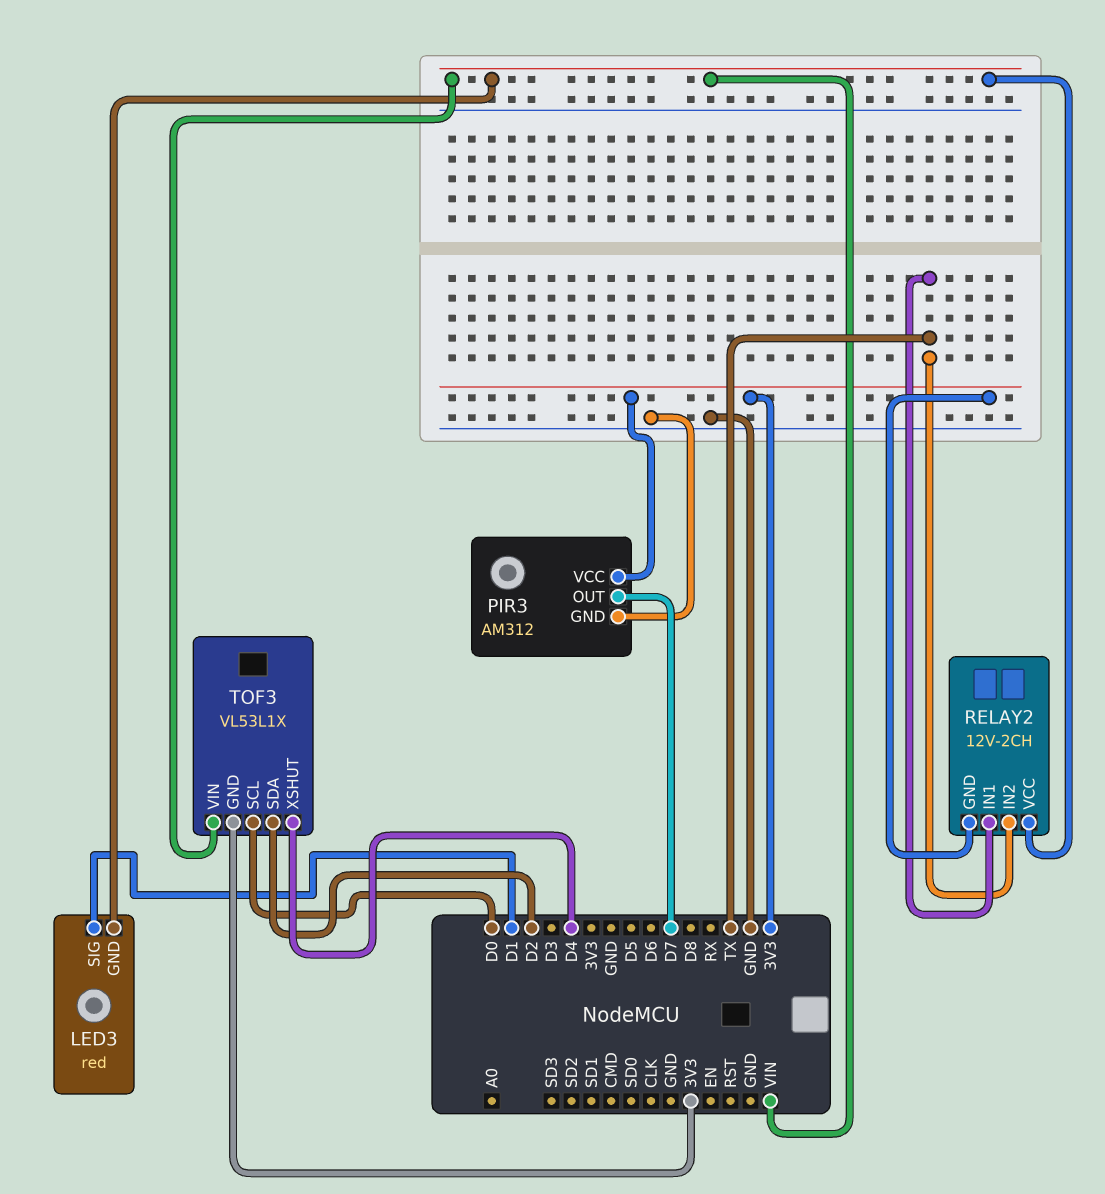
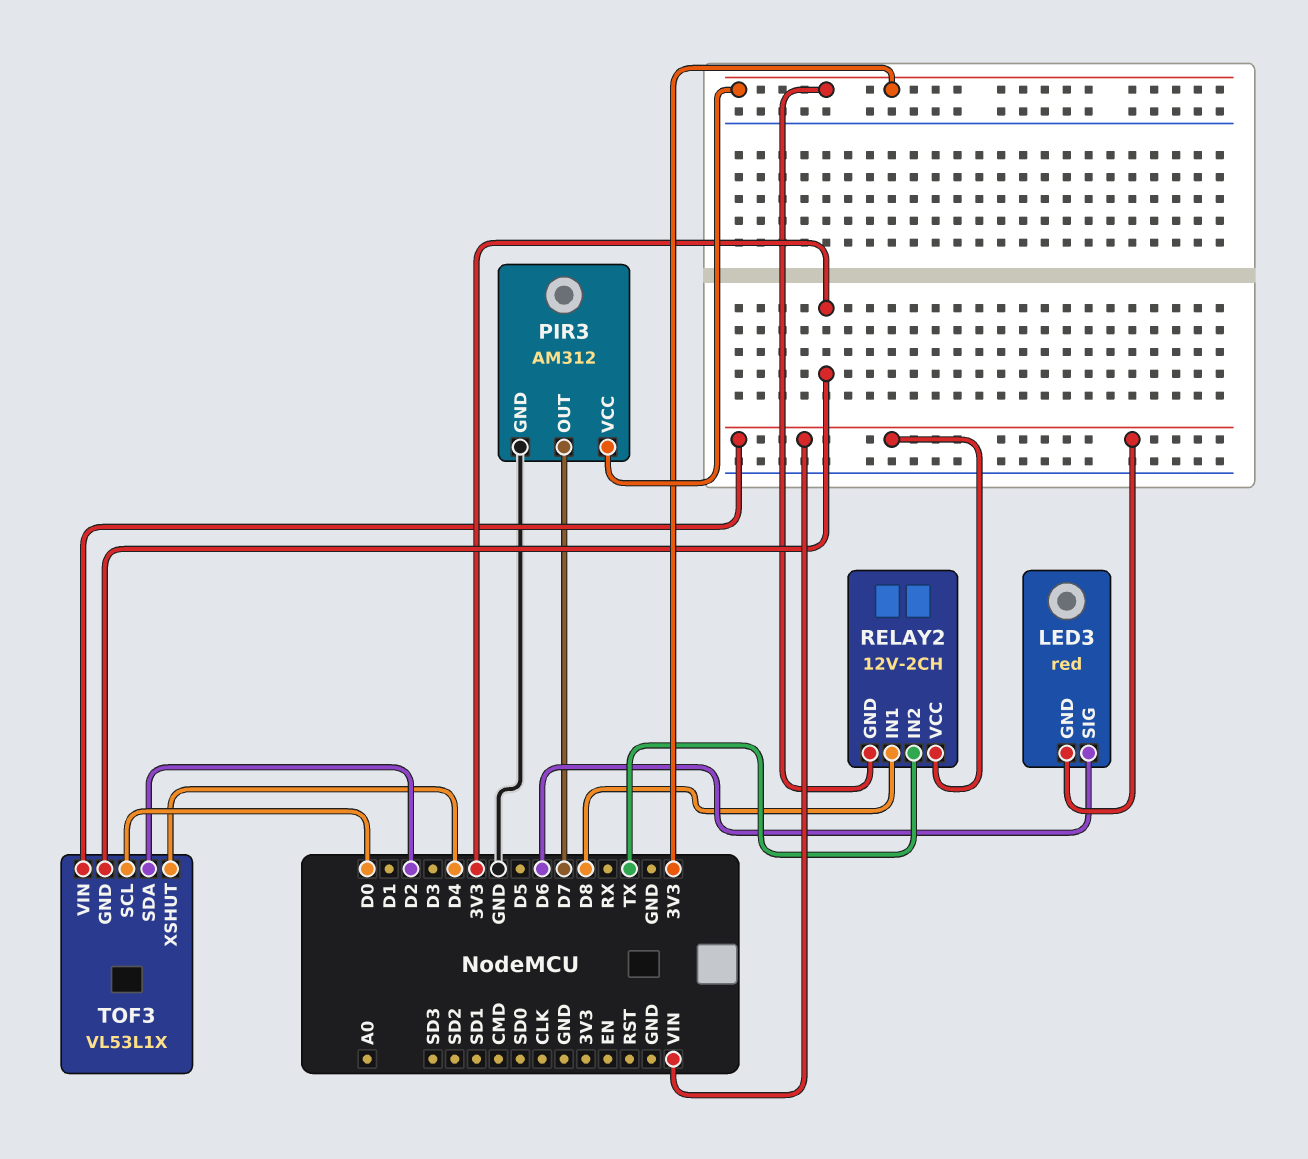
LED3 pin SIG: D1 -> D6
RELAY2 pin IN1: TX -> D8

